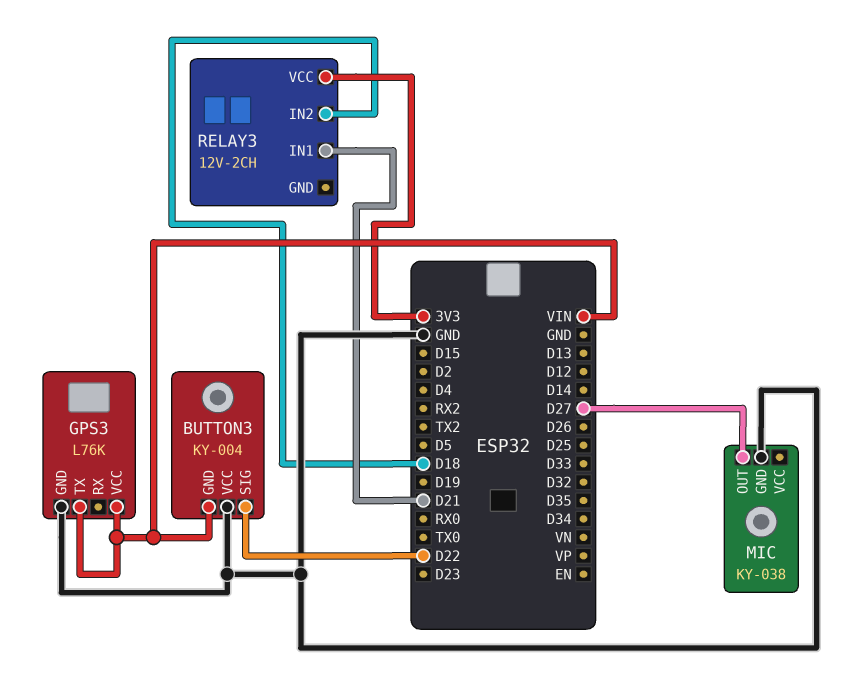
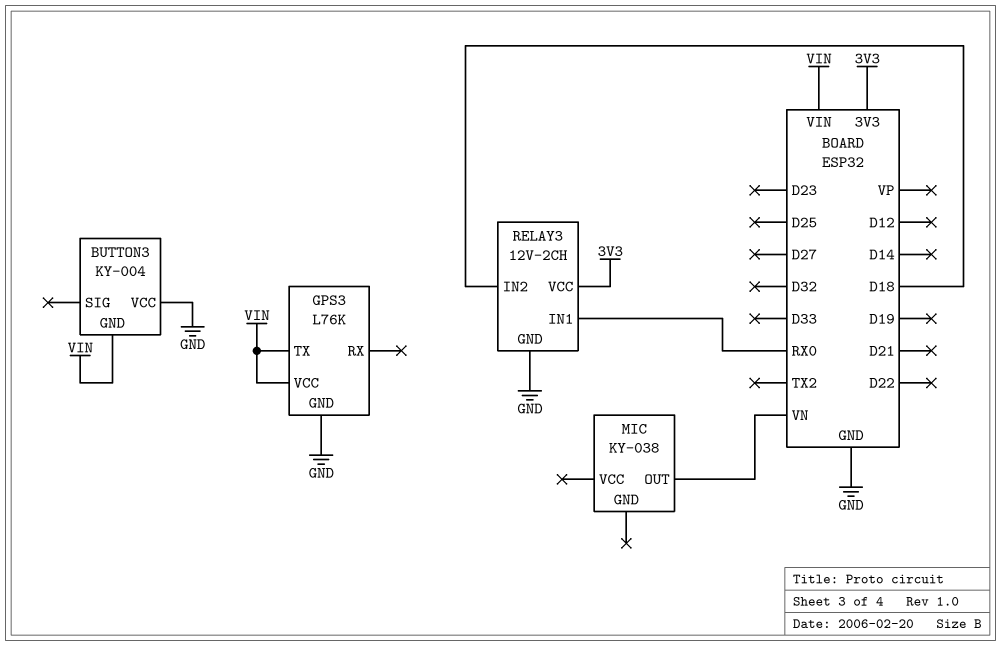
BUTTON3 pin SIG: D22 -> none
MIC pin GND: GND -> none
MIC pin OUT: D27 -> VN
RELAY3 pin GND: none -> GND
RELAY3 pin IN1: D21 -> RX0

